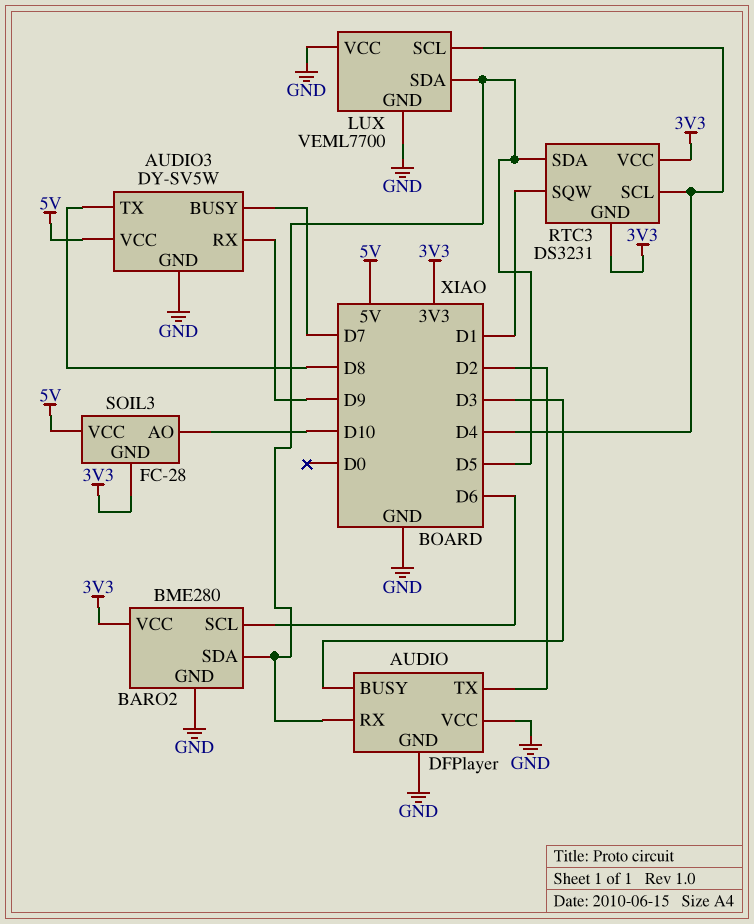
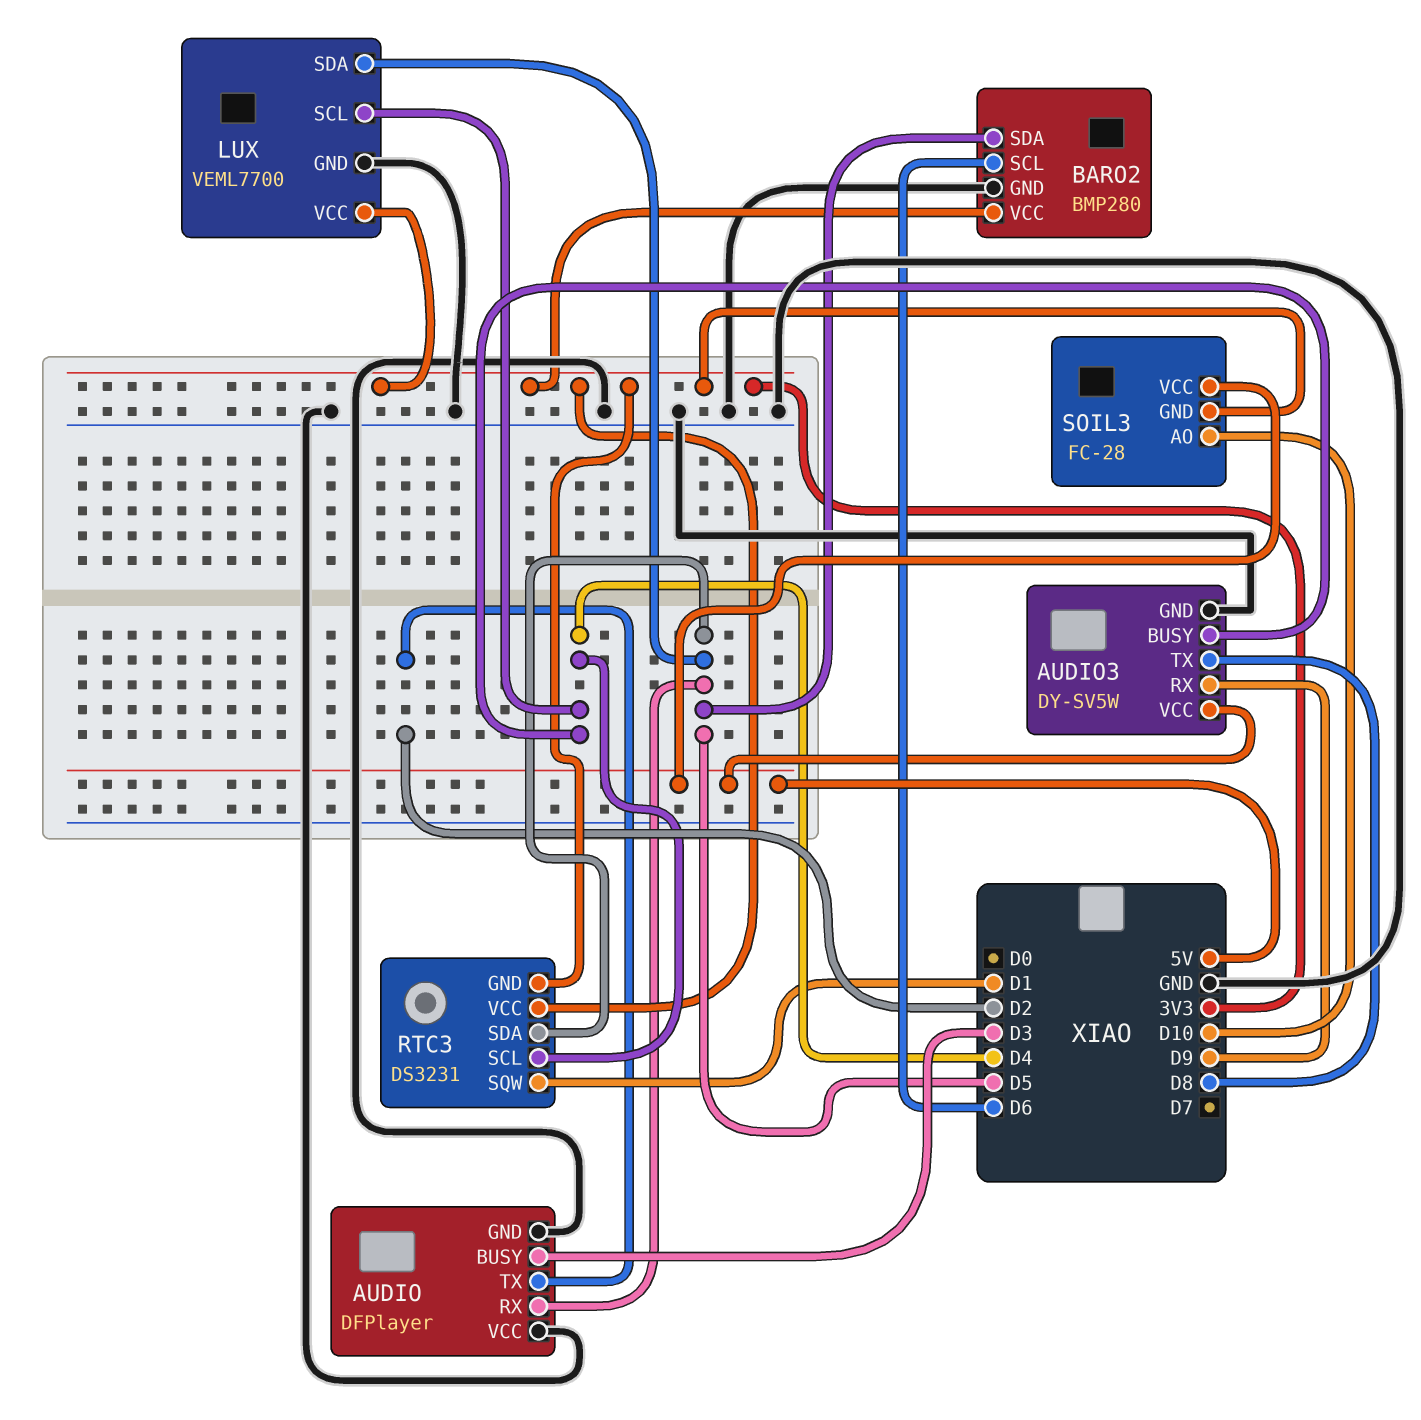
AUDIO3 pin BUSY: D7 -> D4
BARO2: BME280 -> BMP280
LUX pin VCC: GND -> 3V3

